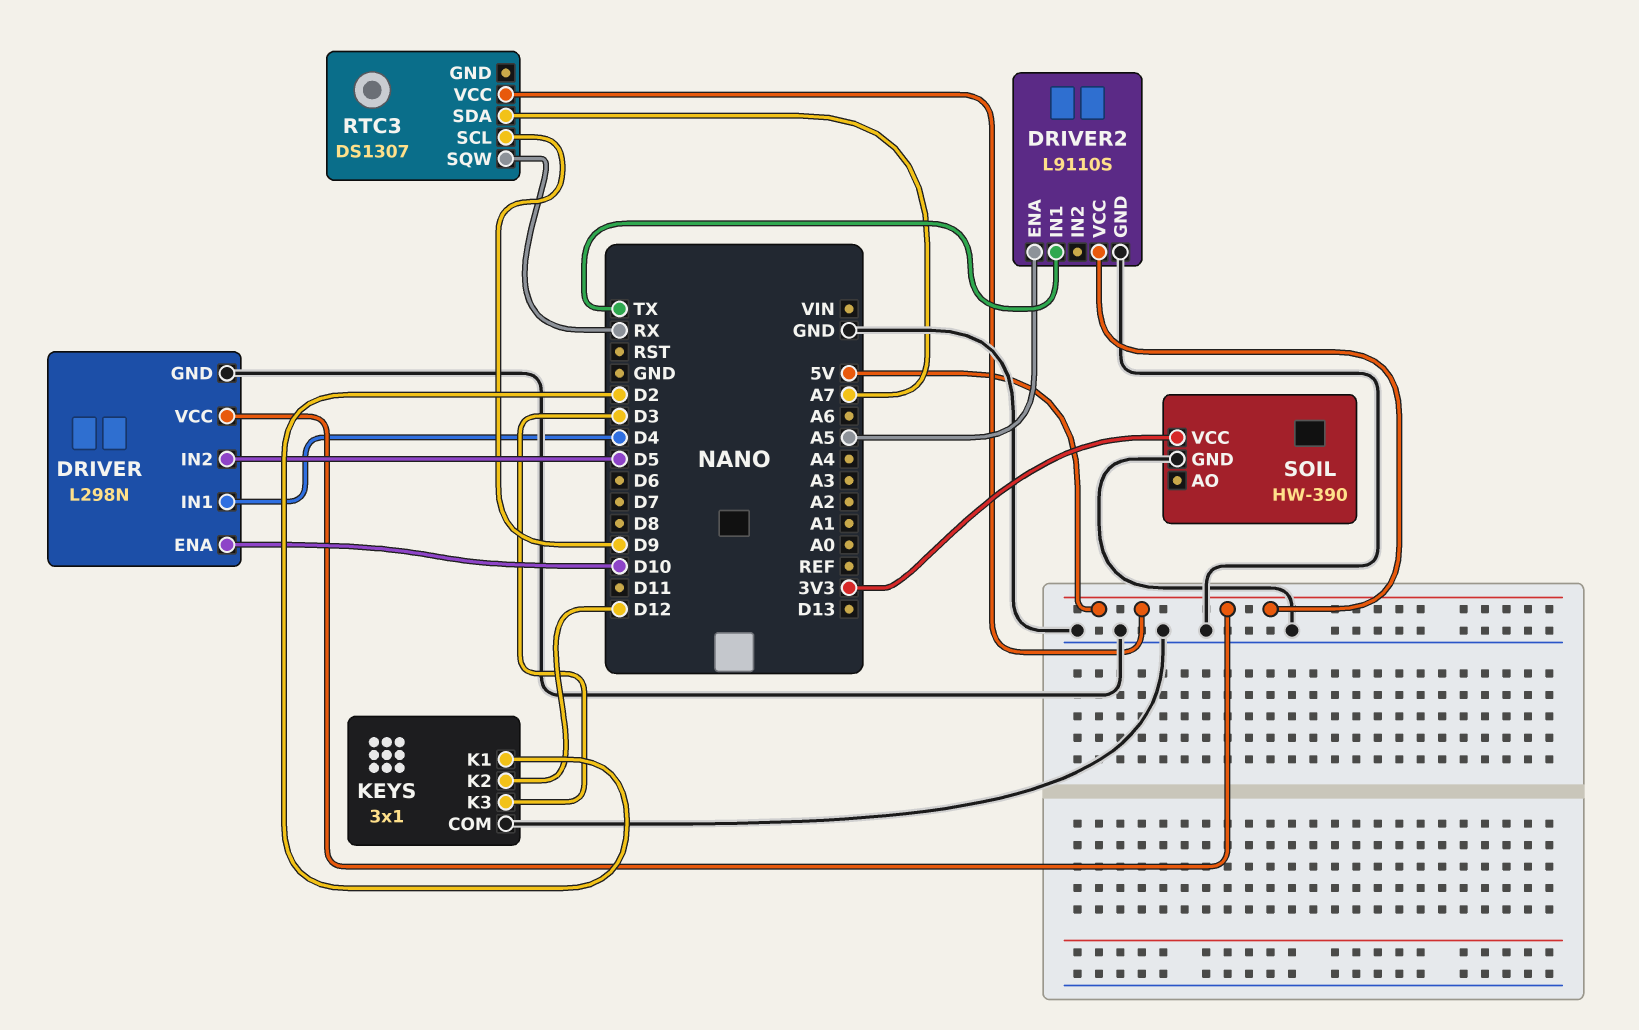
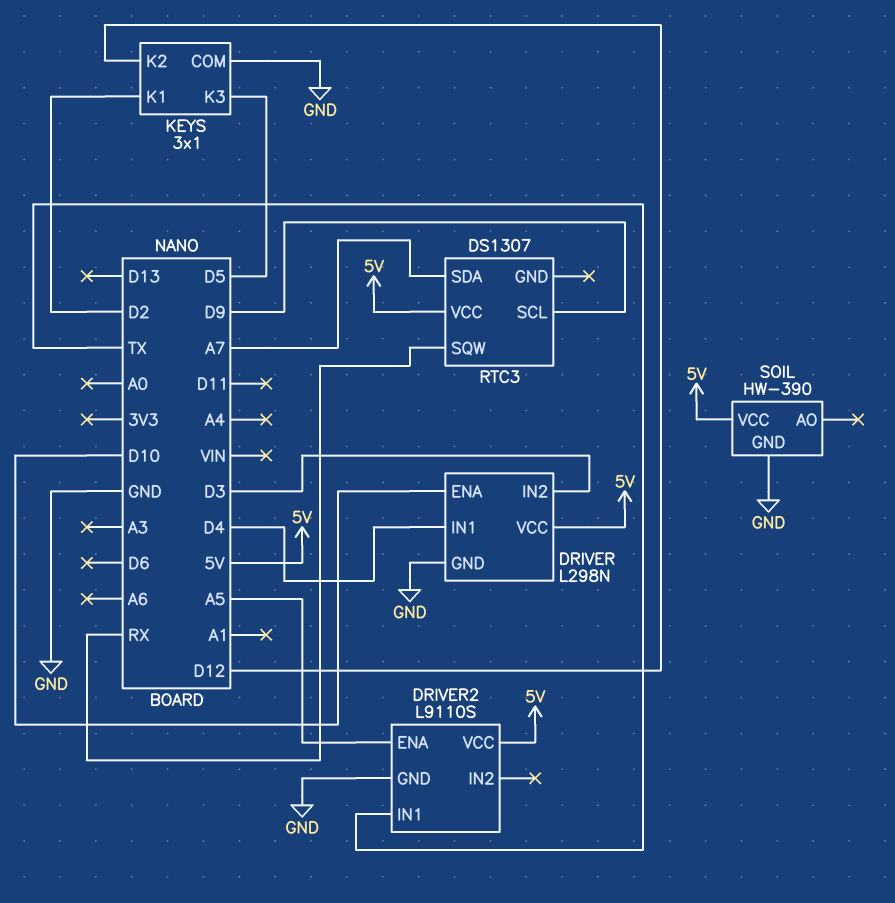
DRIVER pin IN2: D5 -> D3
KEYS pin K3: D3 -> D5
SOIL pin VCC: 3V3 -> 5V

